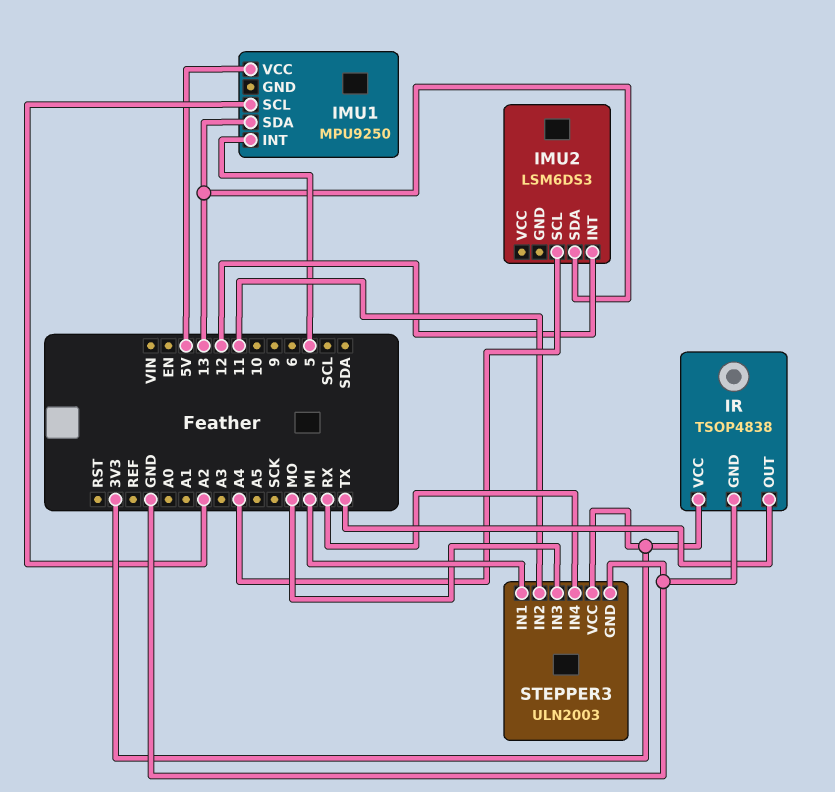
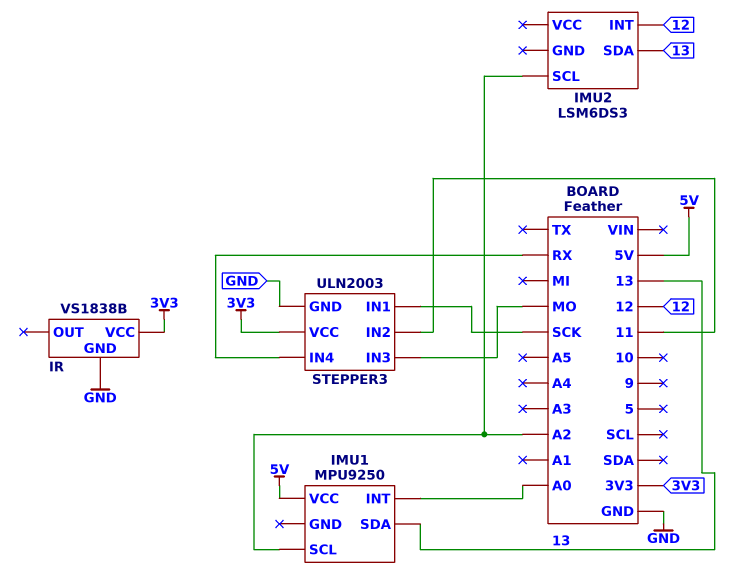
IMU1 pin INT: 5 -> A0
IMU2 pin SCL: A4 -> A2
IR: TSOP4838 -> VS1838B
IR pin OUT: TX -> none
STEPPER3 pin IN1: MI -> SCK

